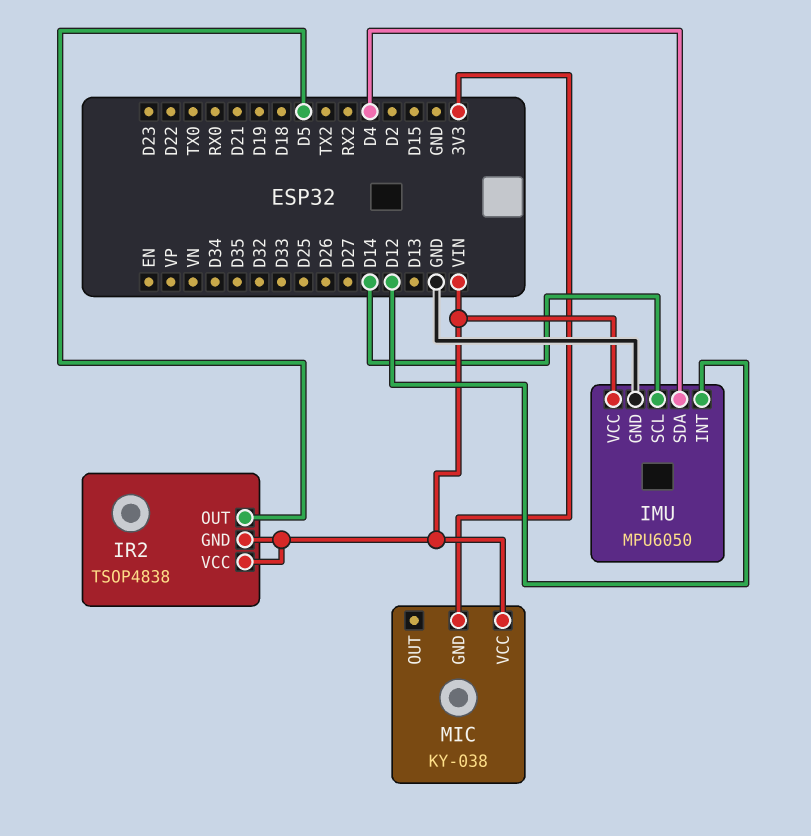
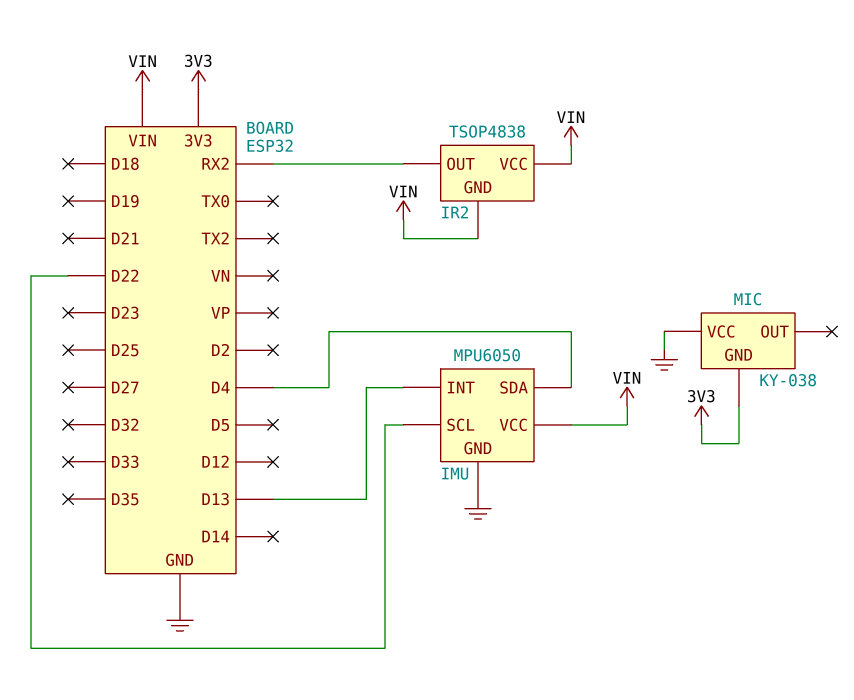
IMU pin INT: D12 -> D13
IMU pin SCL: D14 -> D22
IR2 pin OUT: D5 -> RX2
MIC pin VCC: VIN -> GND

